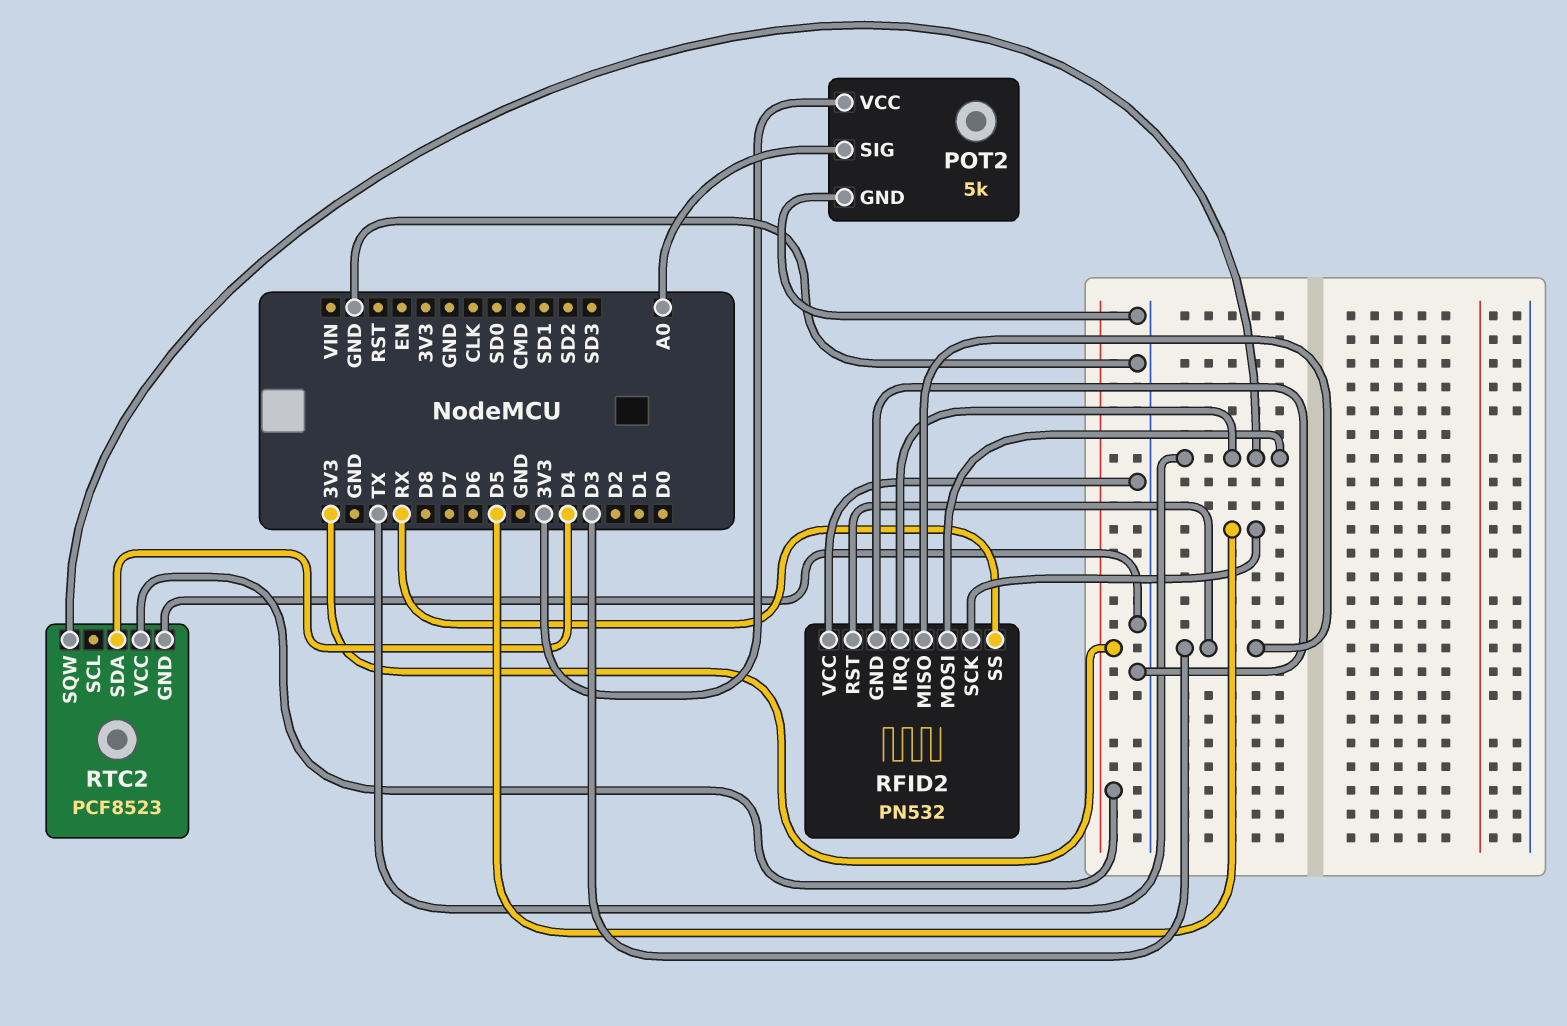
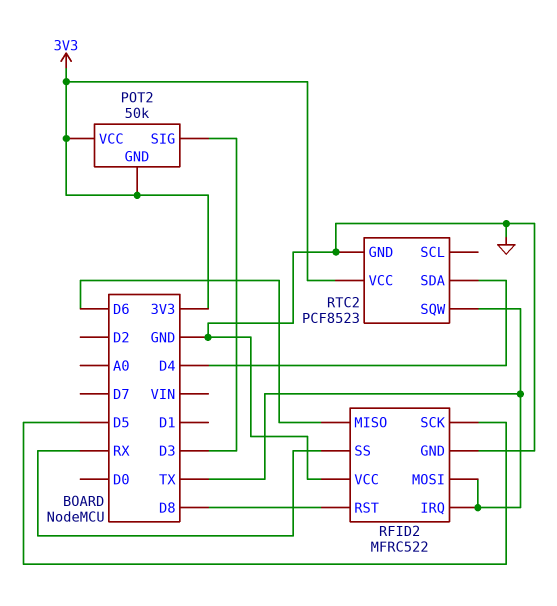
POT2: 5k -> 50k
POT2 pin GND: GND -> 3V3
POT2 pin SIG: A0 -> D3
RFID2: PN532 -> MFRC522
RFID2 pin MISO: D3 -> D6
RFID2 pin RST: D3 -> D8

